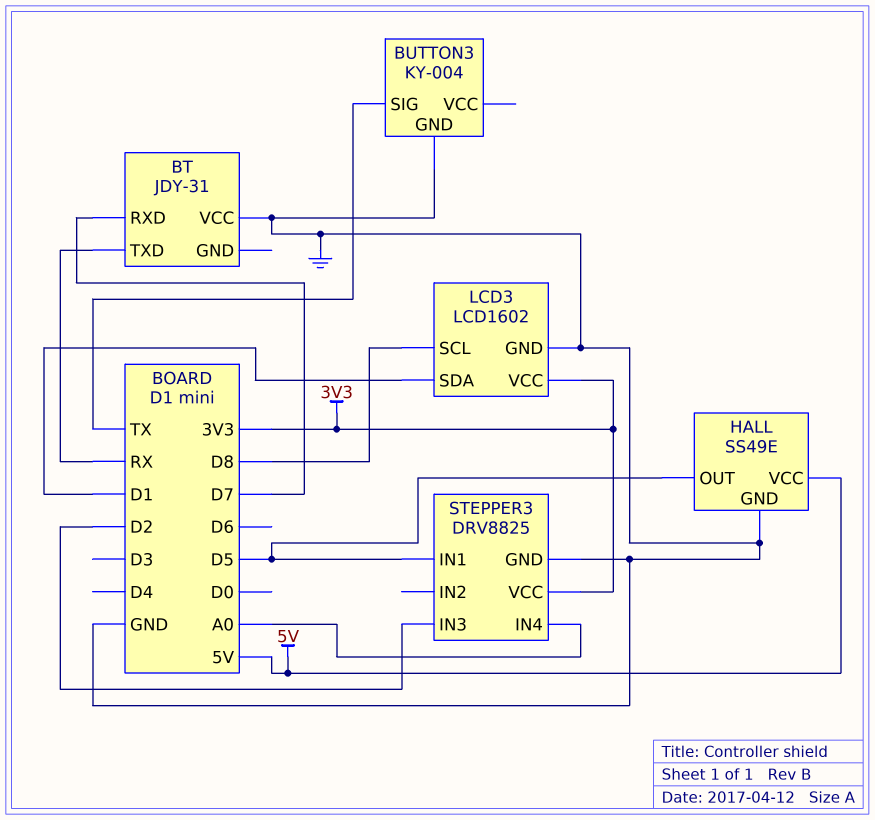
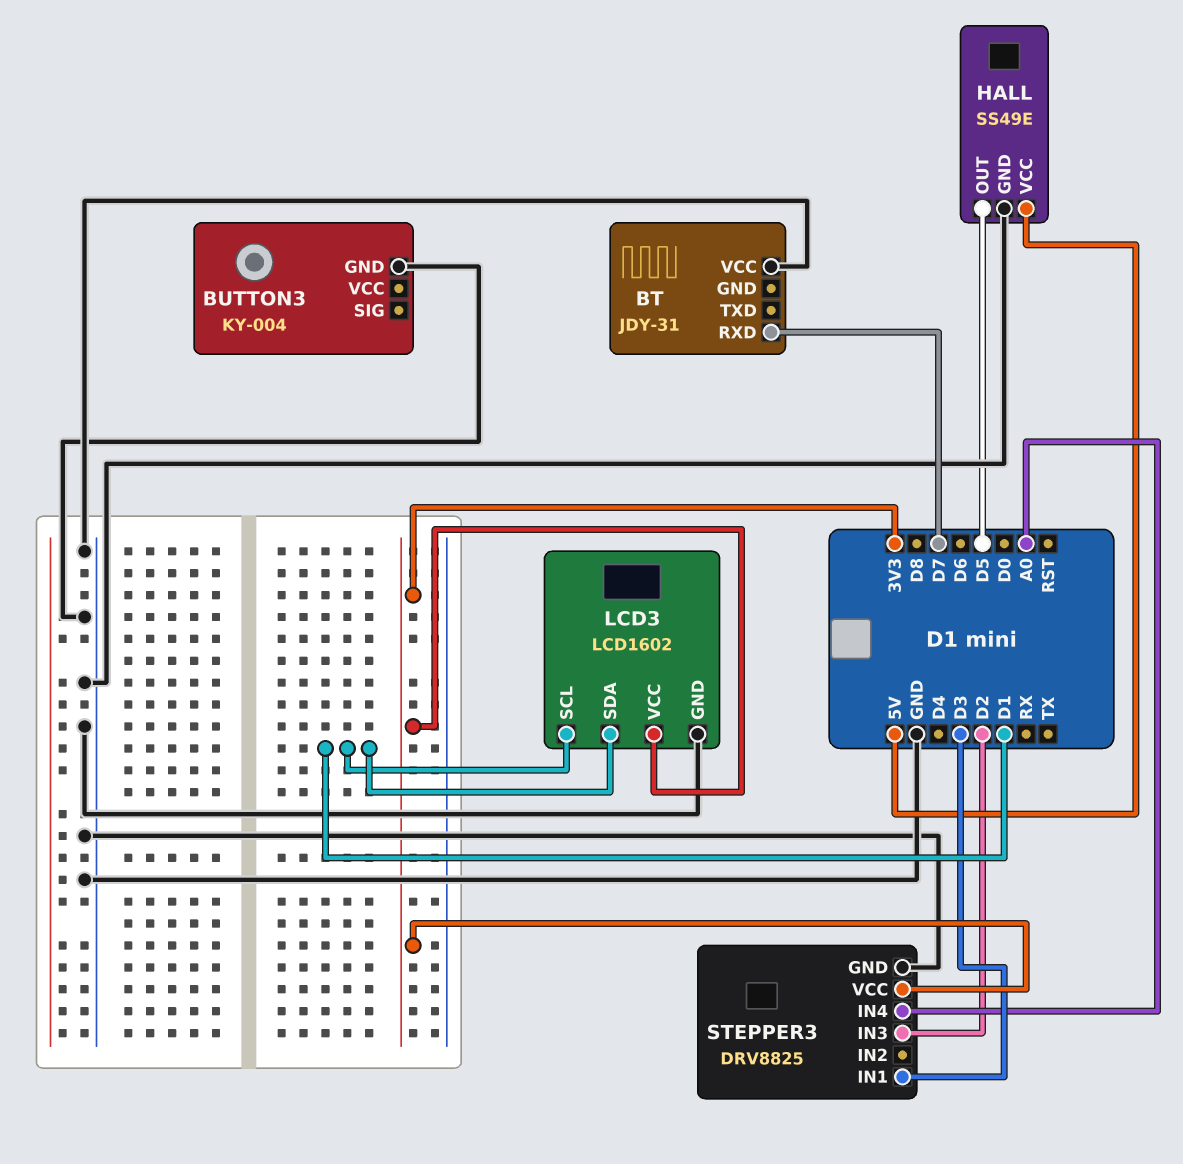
BT pin TXD: RX -> none
BUTTON3 pin SIG: TX -> none
LCD3 pin SCL: D8 -> D1
STEPPER3 pin IN1: D5 -> D3

